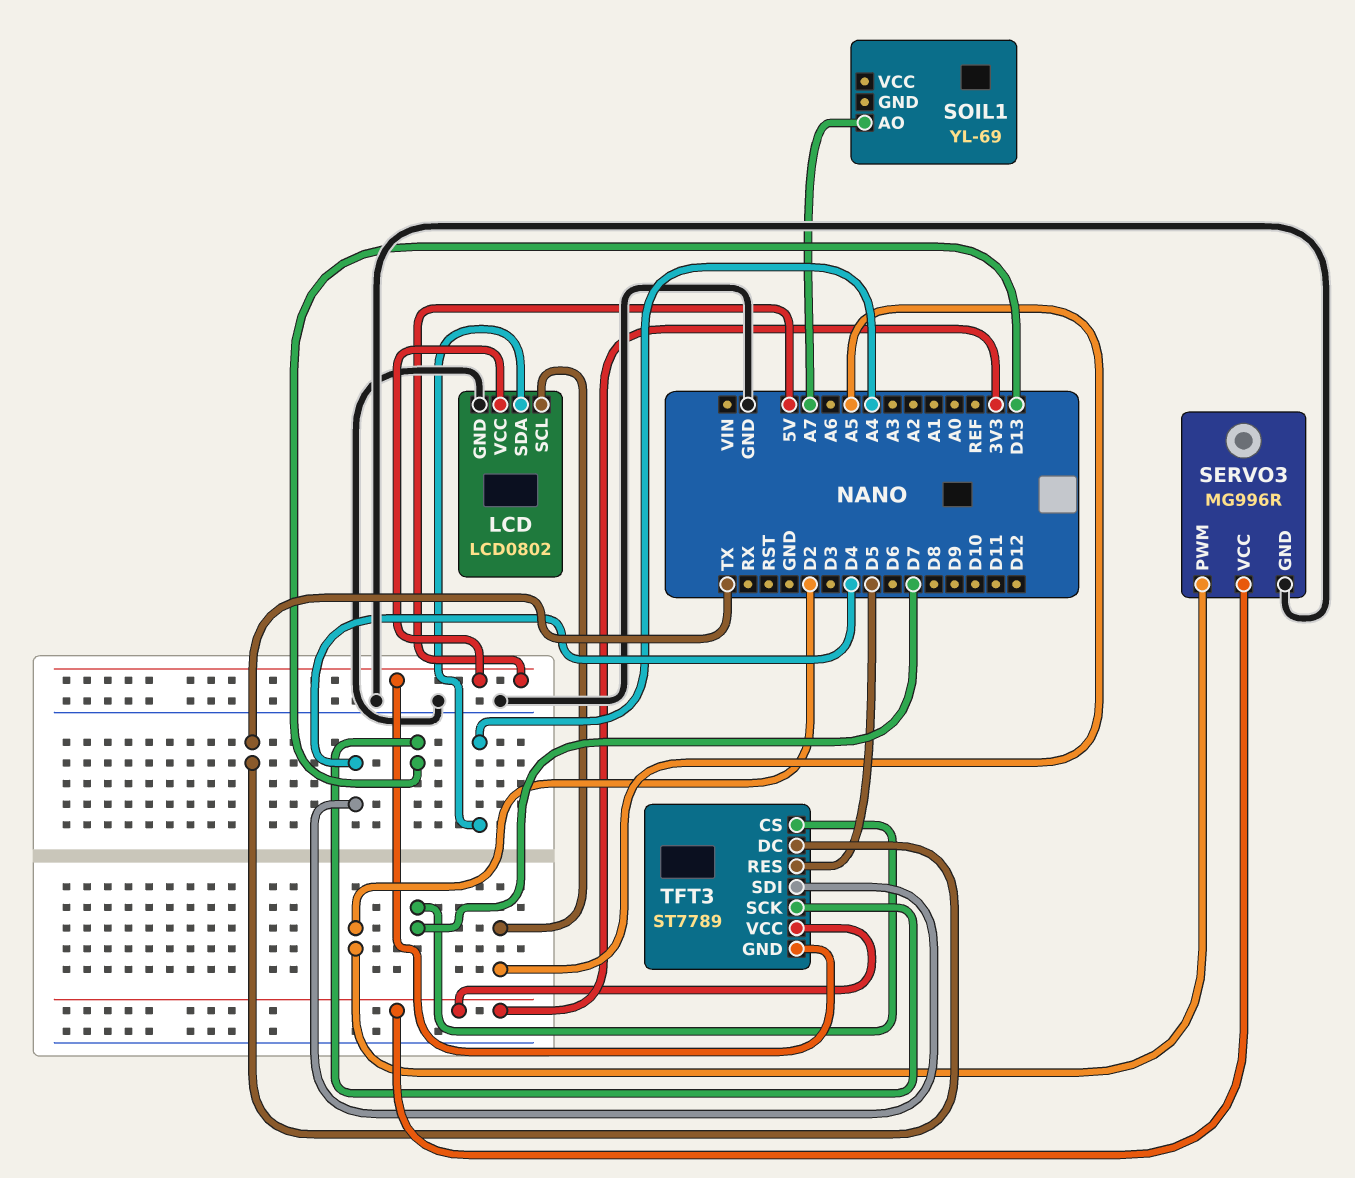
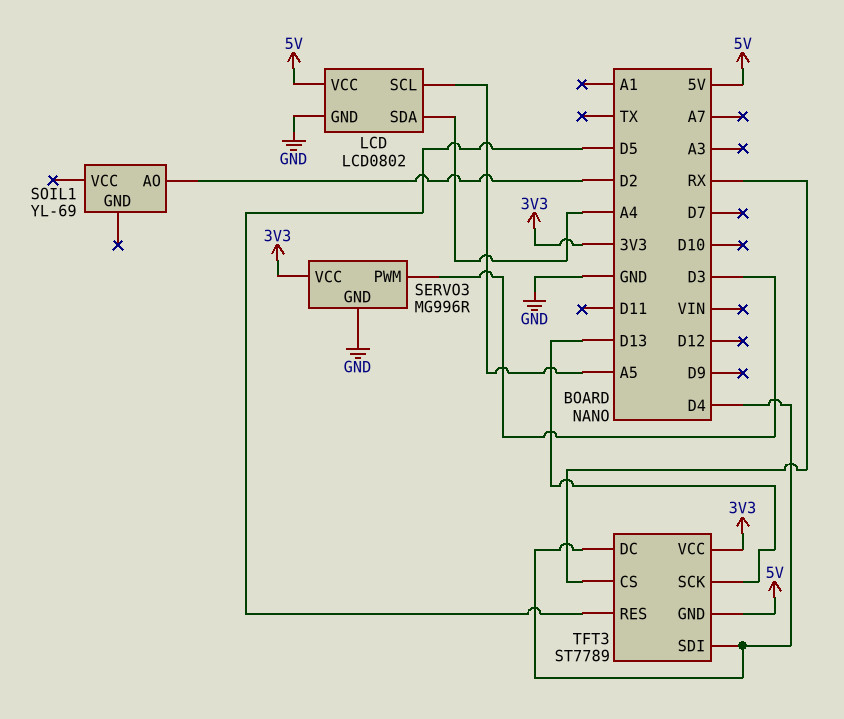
SERVO3 pin PWM: D2 -> D3
SOIL1 pin AO: A7 -> D2
TFT3 pin CS: D7 -> RX
TFT3 pin DC: TX -> D4

